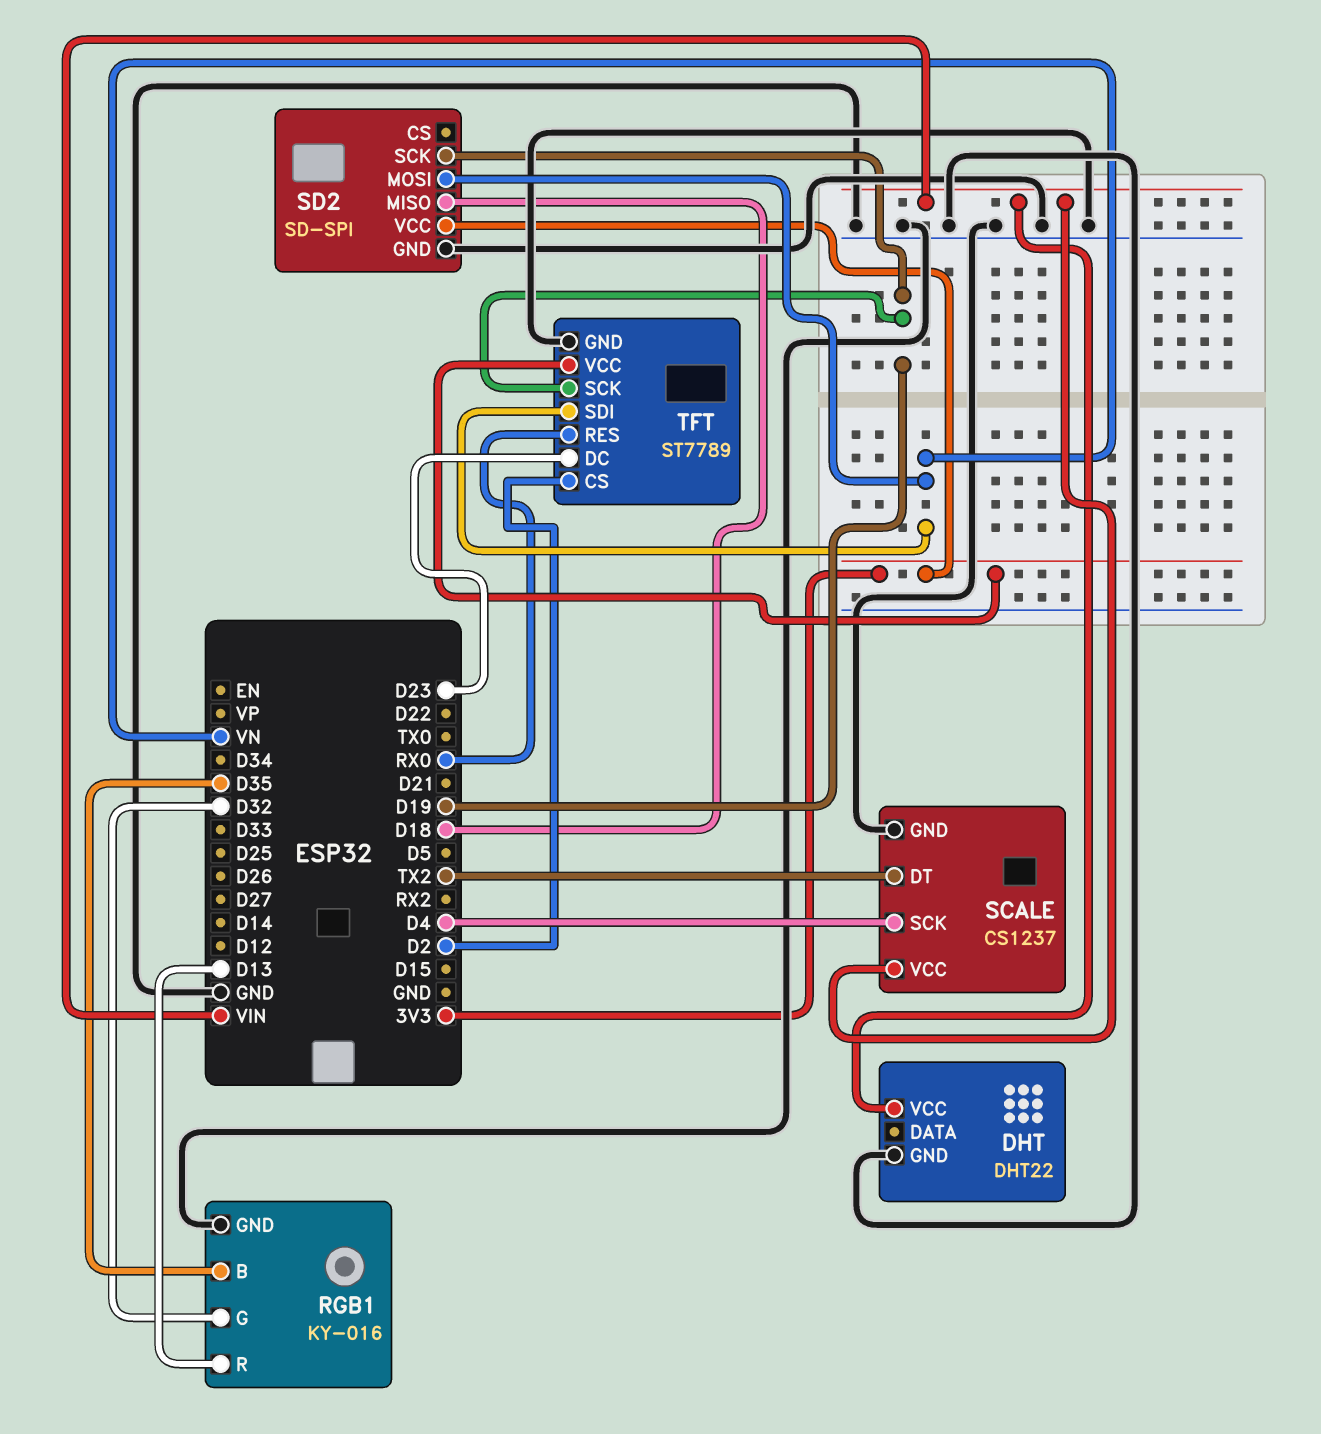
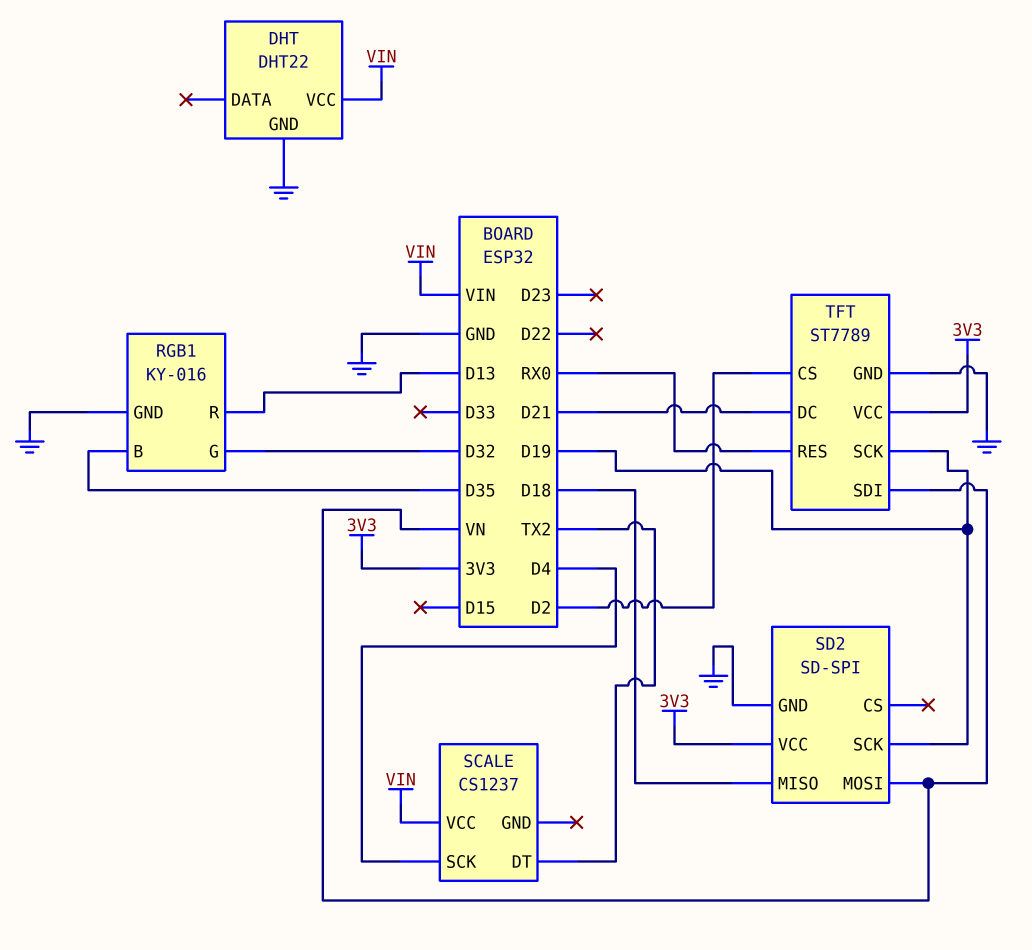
SCALE pin GND: GND -> none
TFT pin DC: D23 -> D21

